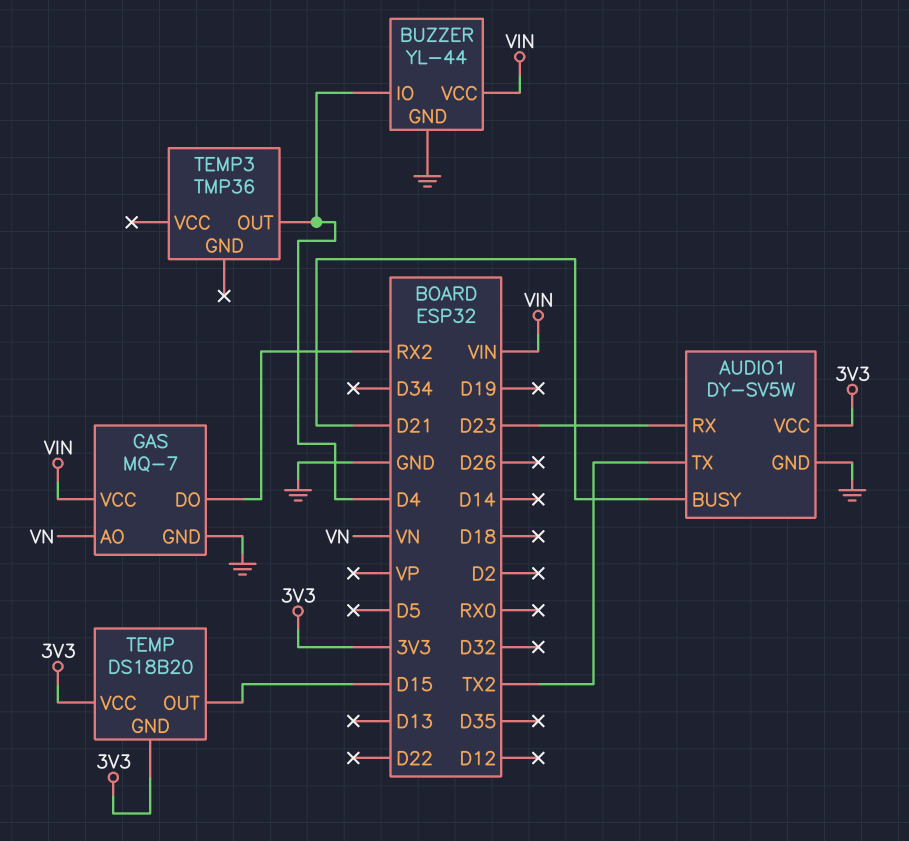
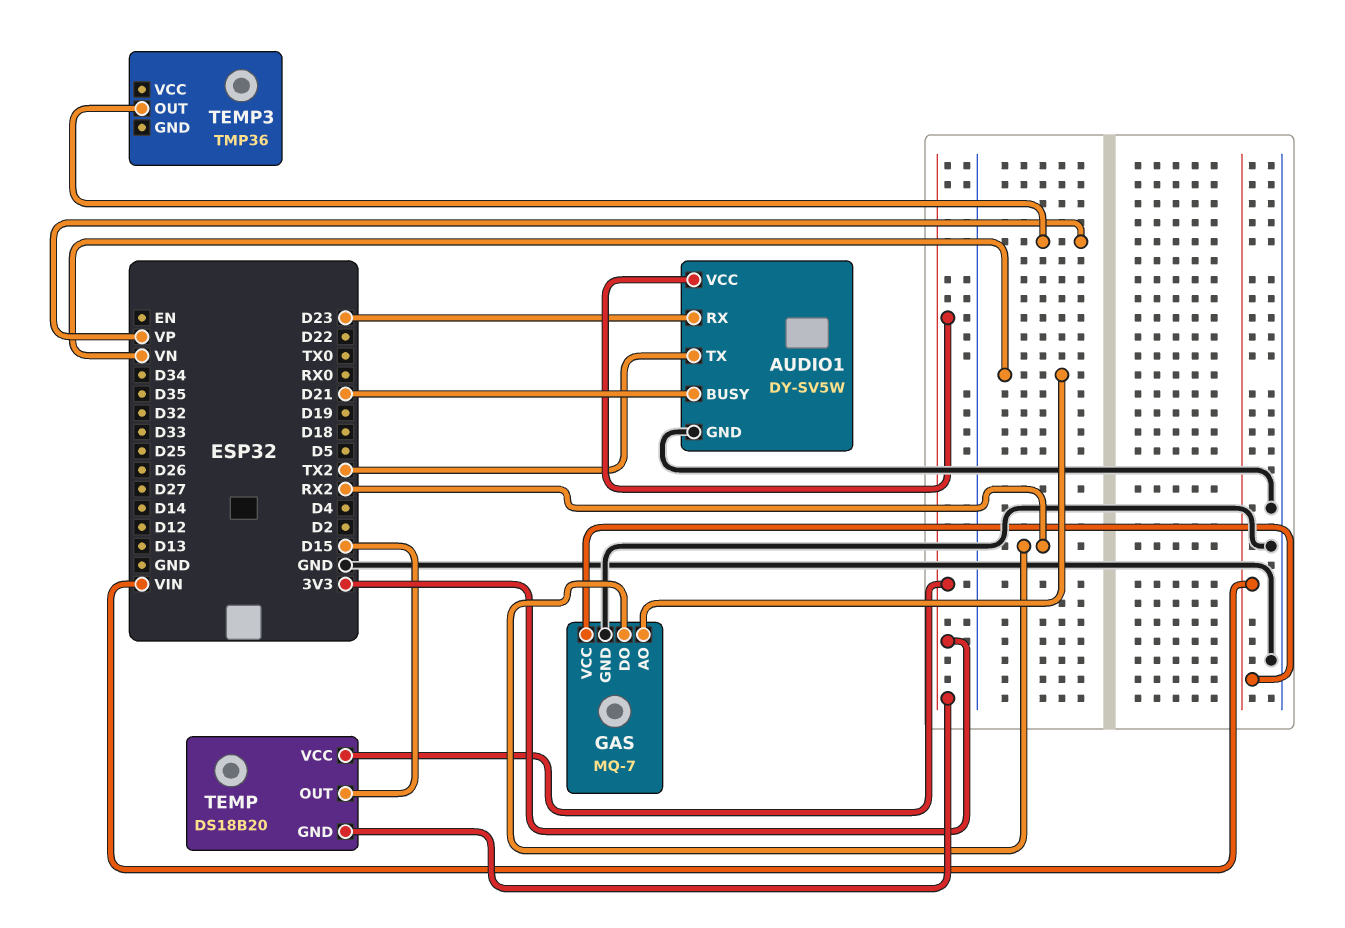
BUZZER: YL-44 -> none
BUZZER pin GND: GND -> none
BUZZER pin IO: D4 -> none
BUZZER pin VCC: VIN -> none
TEMP3 pin OUT: D4 -> VP

